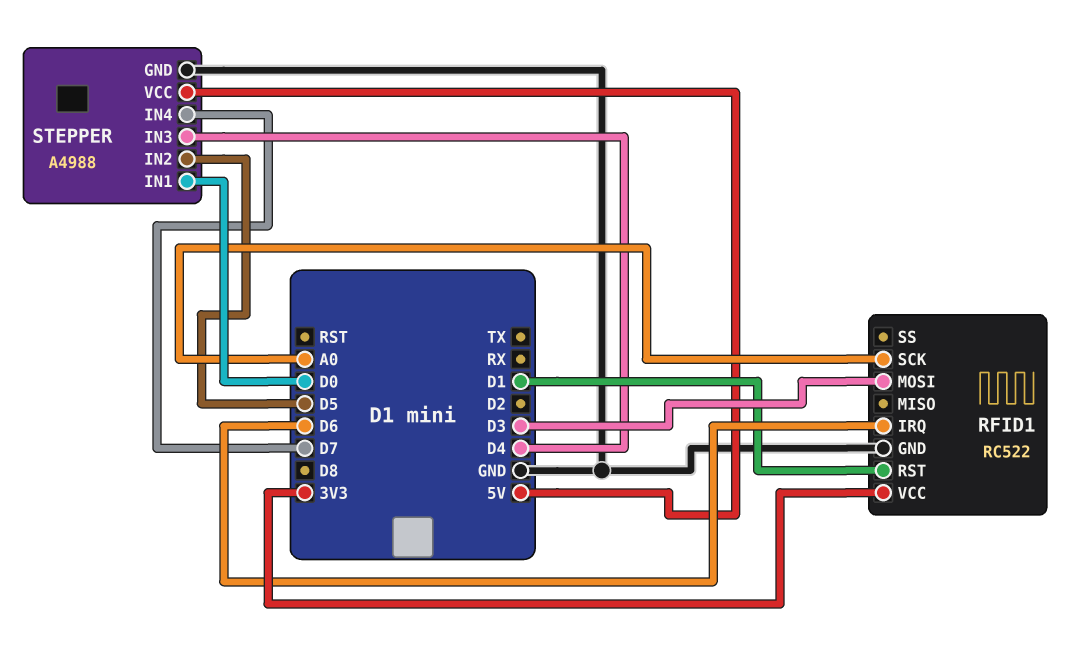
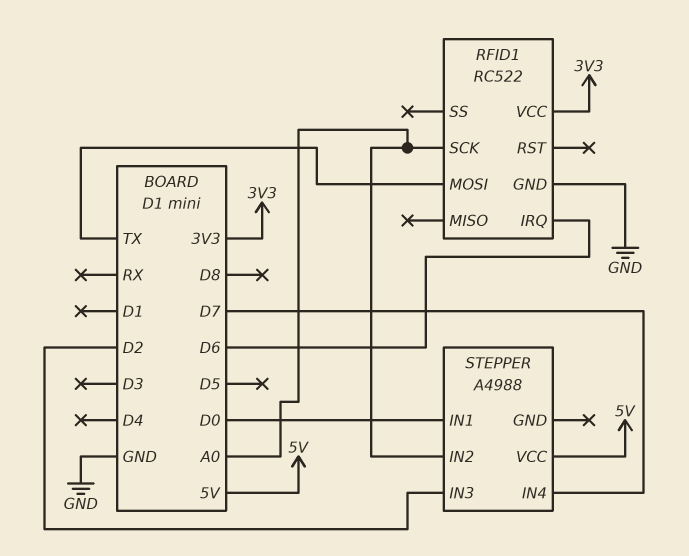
RFID1 pin MOSI: D3 -> TX
RFID1 pin RST: D1 -> none
STEPPER pin GND: GND -> none
STEPPER pin IN2: D5 -> A0
STEPPER pin IN3: D4 -> D2

